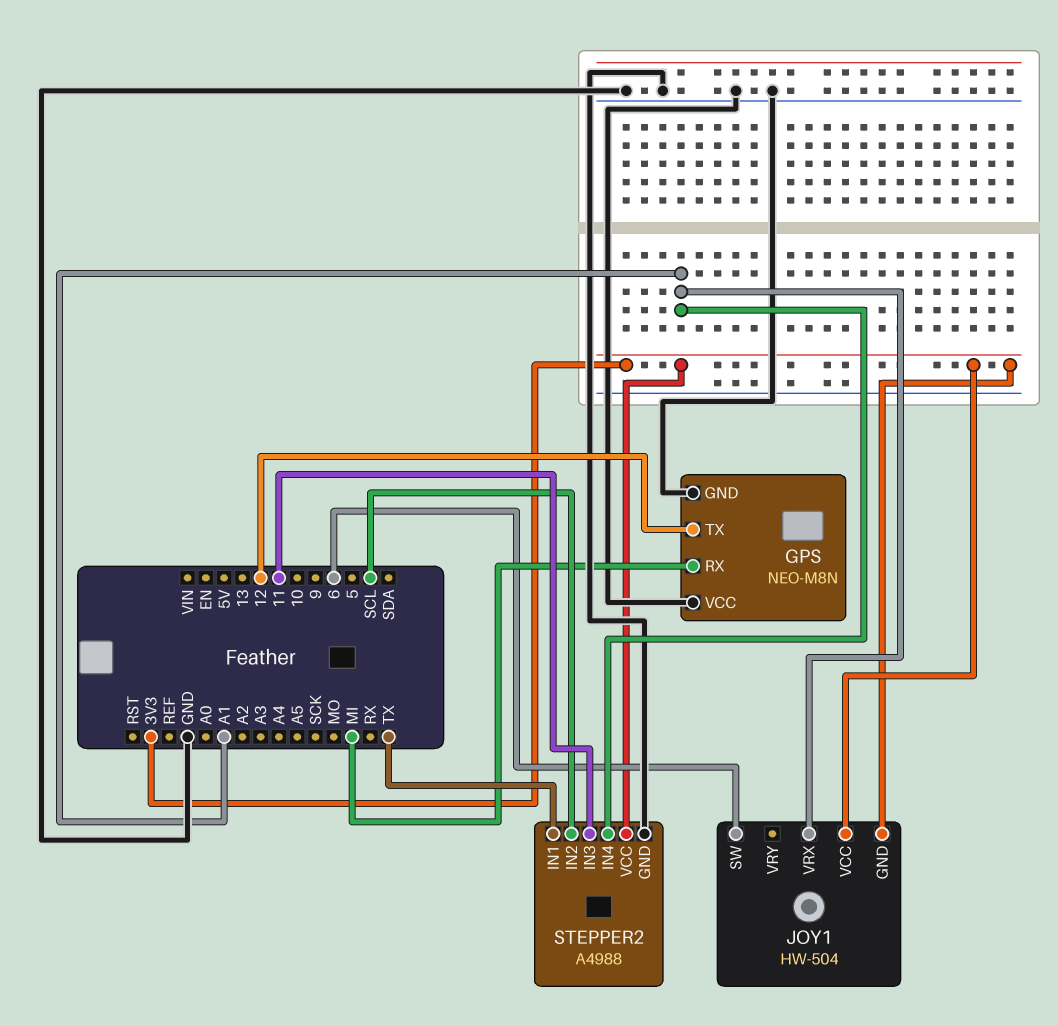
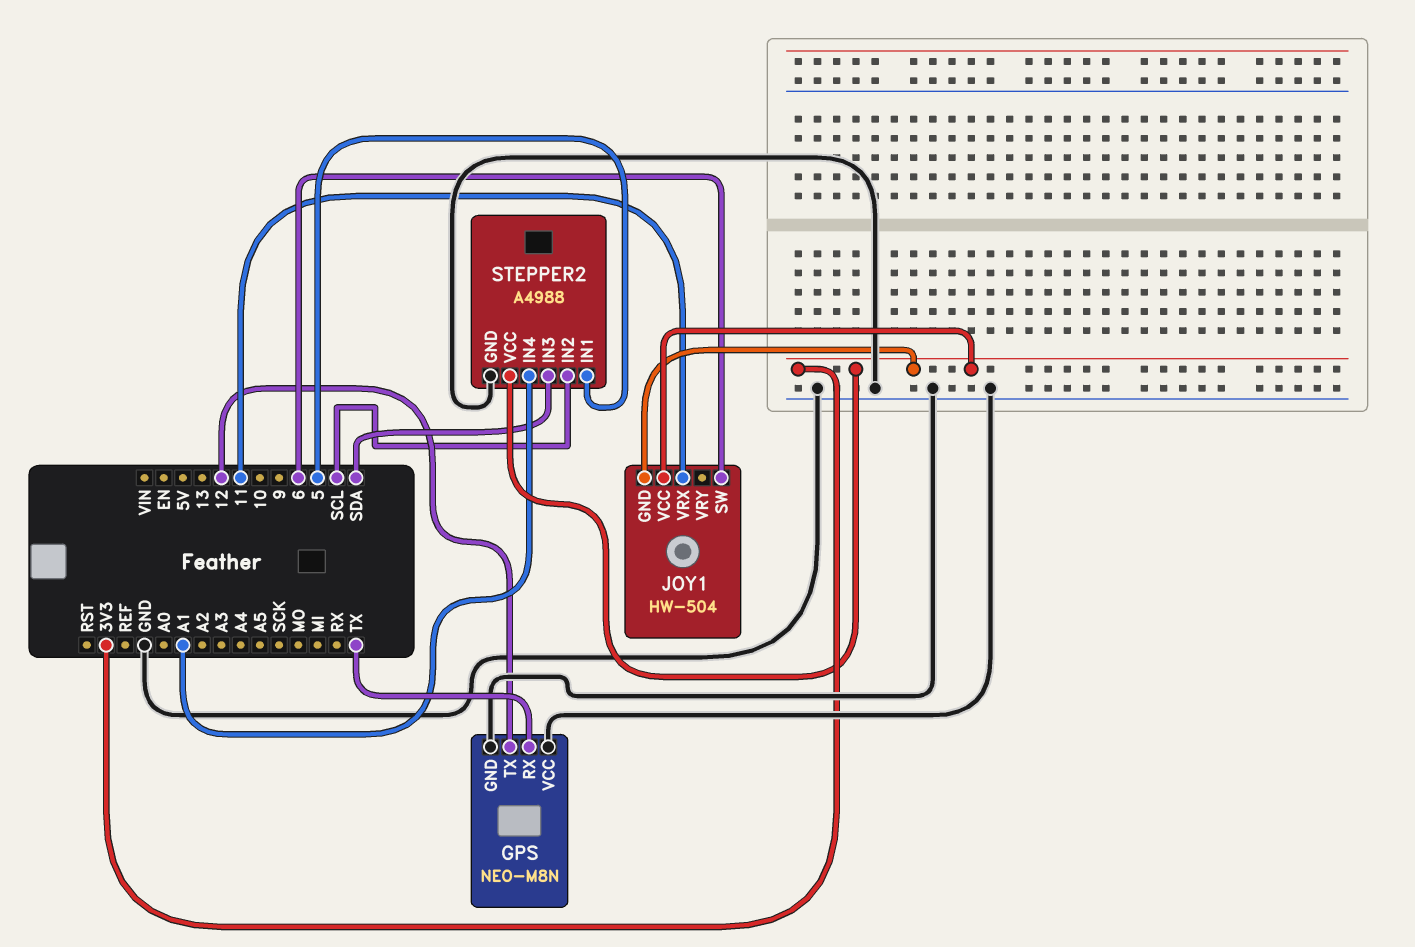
GPS pin RX: MI -> TX
JOY1 pin VRX: A1 -> 11
STEPPER2 pin IN1: TX -> 5
STEPPER2 pin IN3: 11 -> SDA

